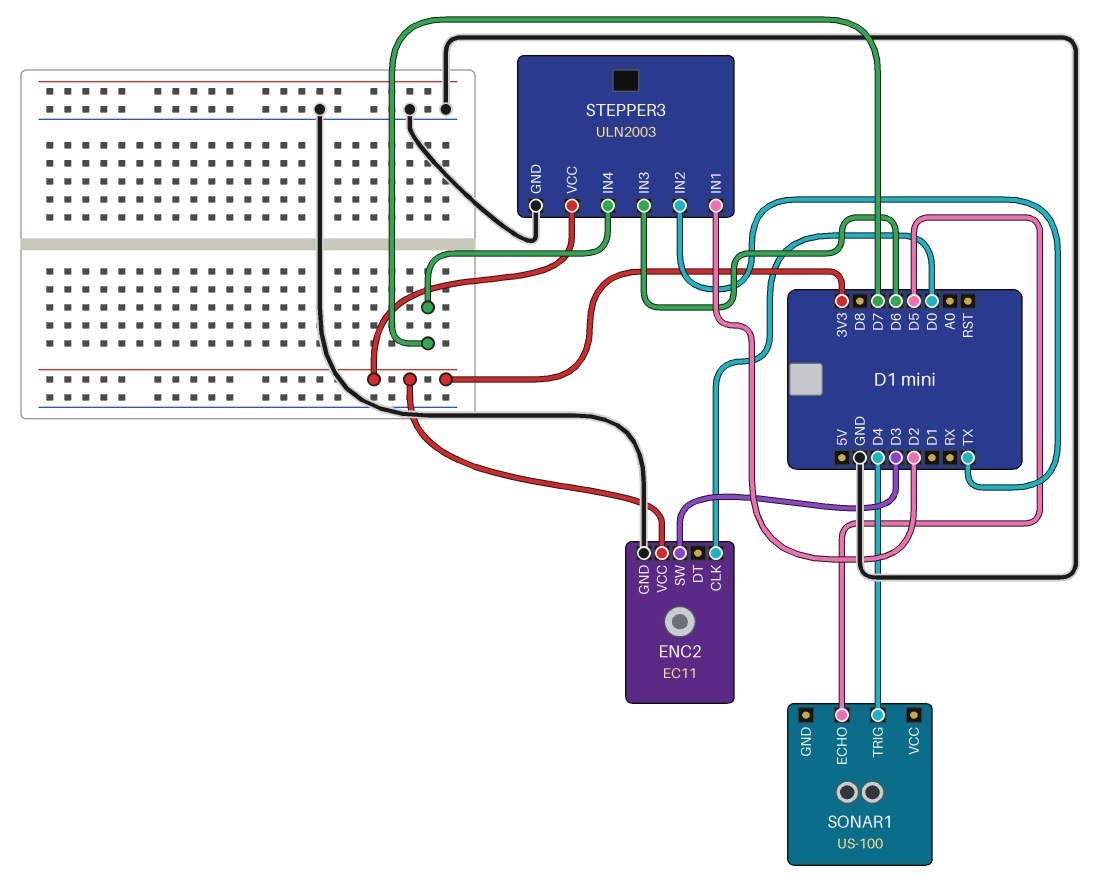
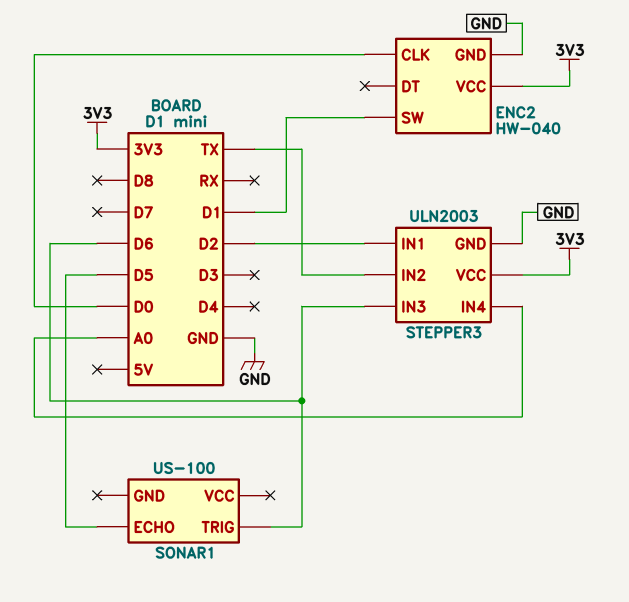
ENC2: EC11 -> HW-040
ENC2 pin SW: D3 -> D1
SONAR1 pin TRIG: D4 -> D6
STEPPER3 pin IN4: D7 -> A0

